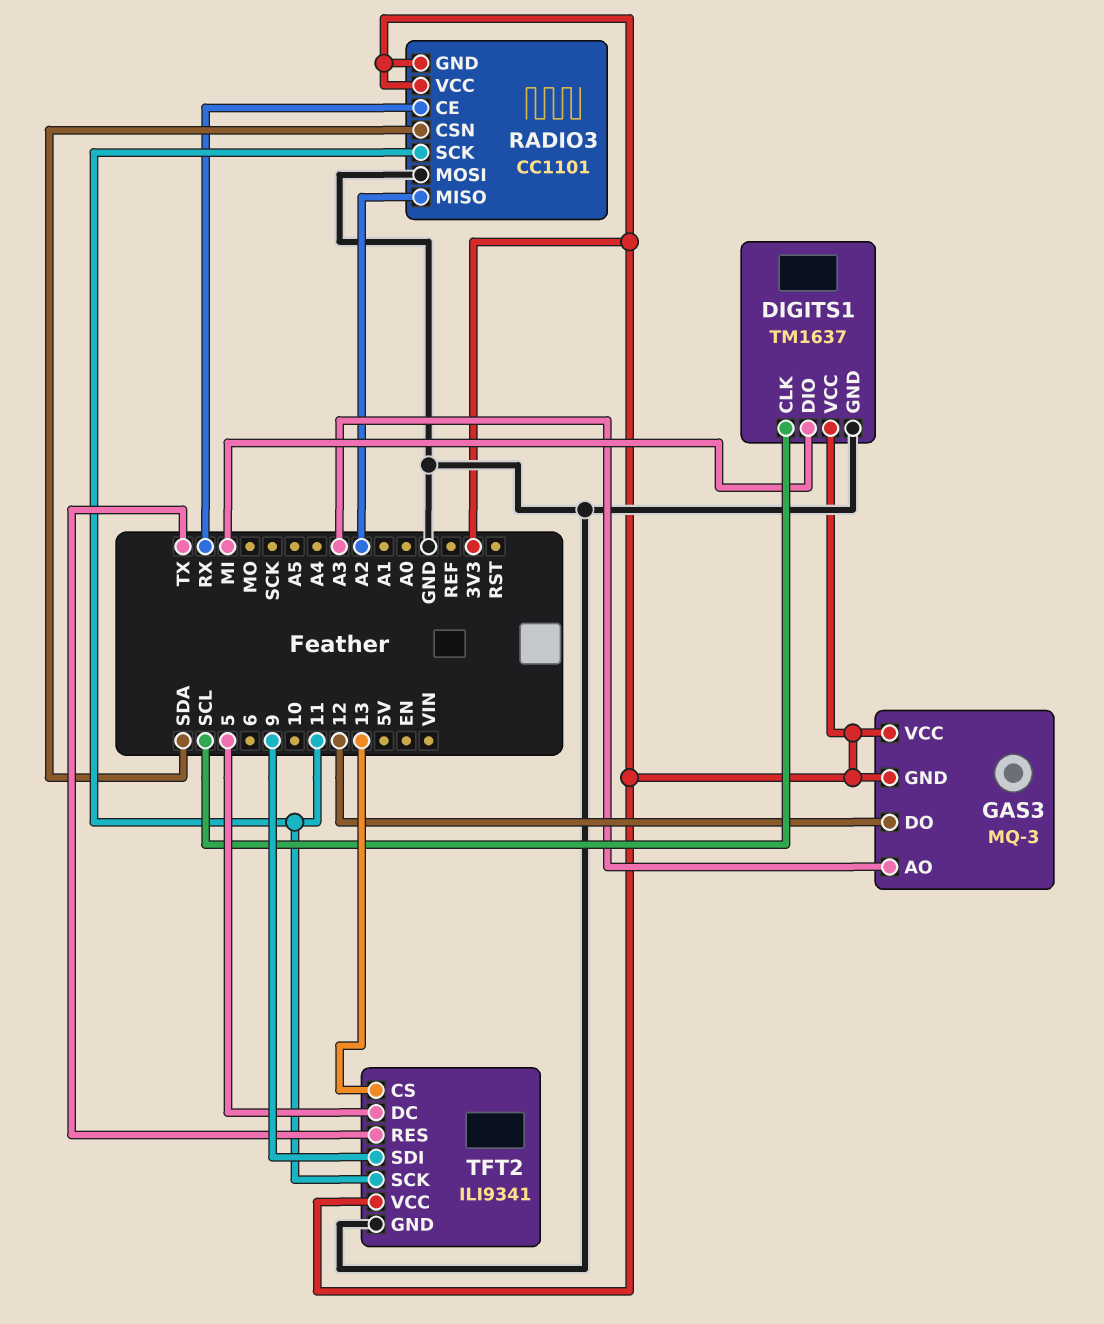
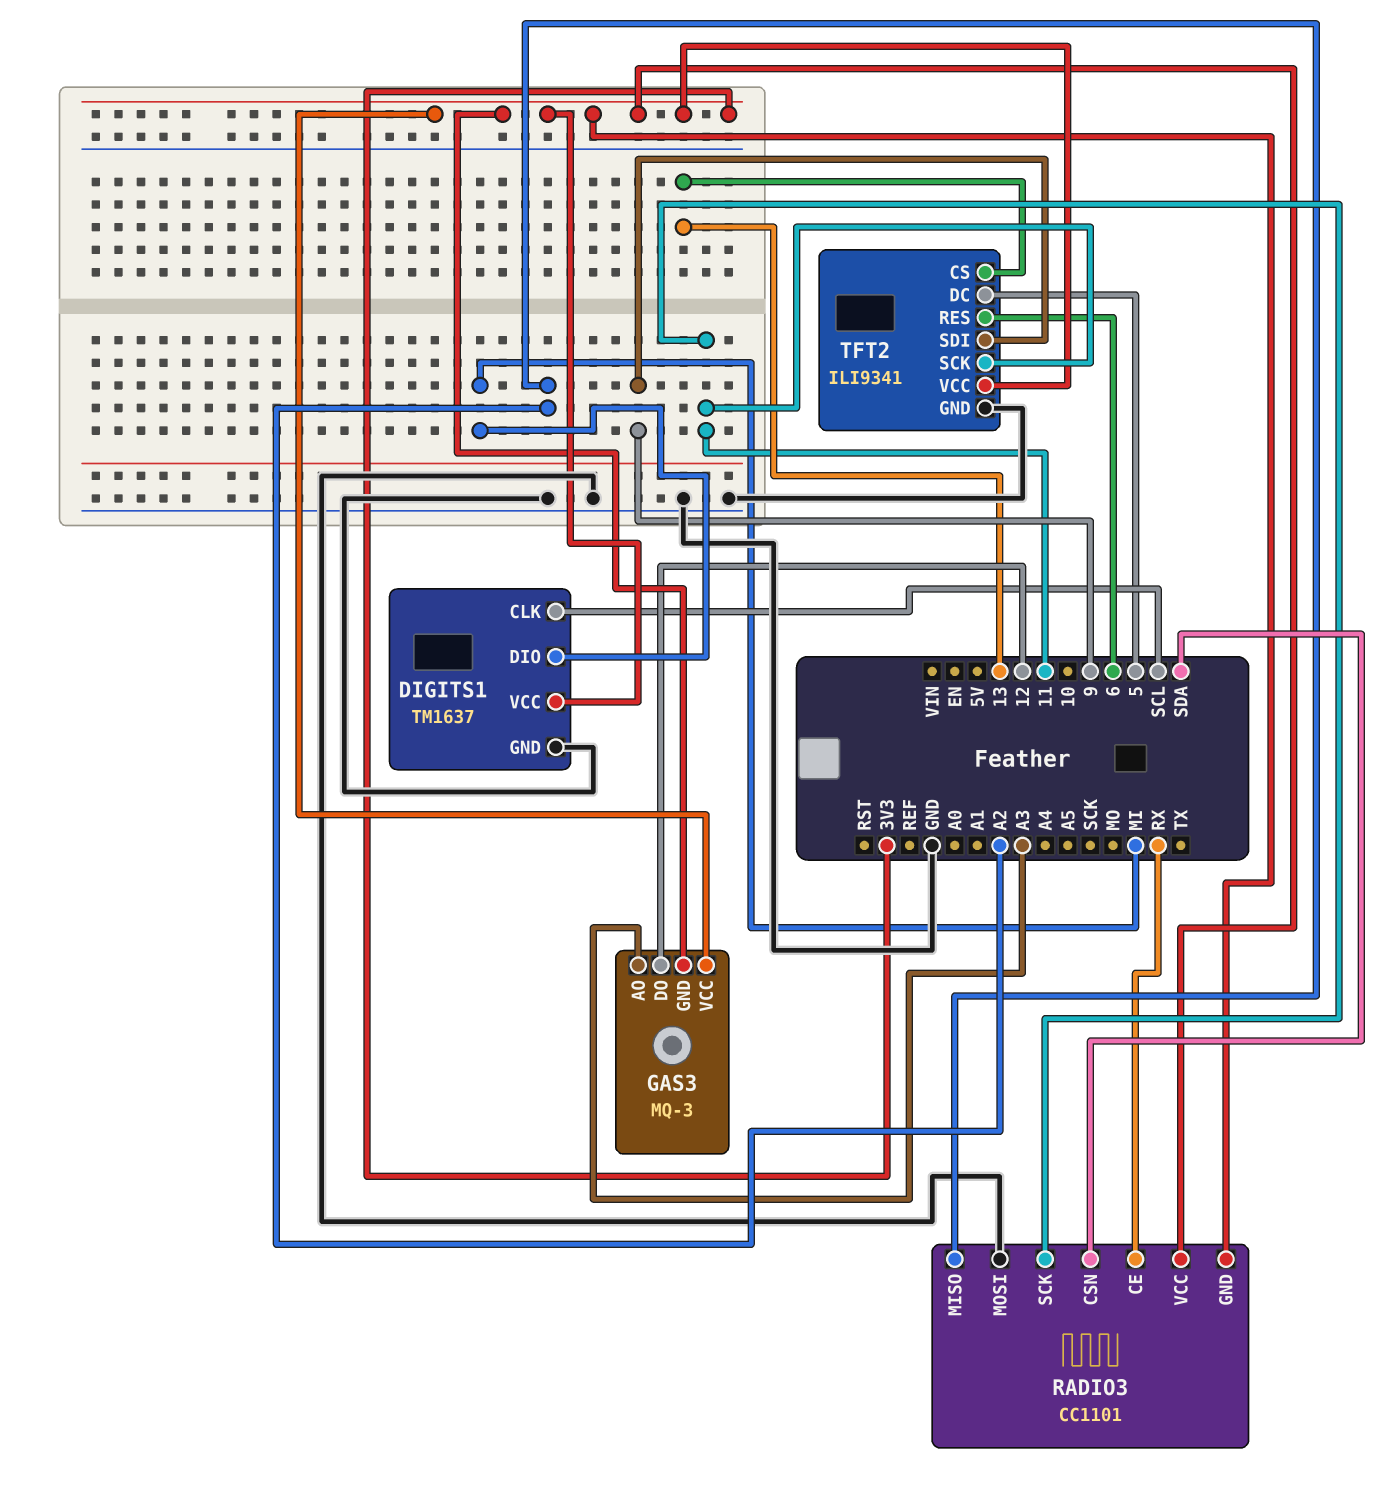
TFT2 pin RES: TX -> 6

